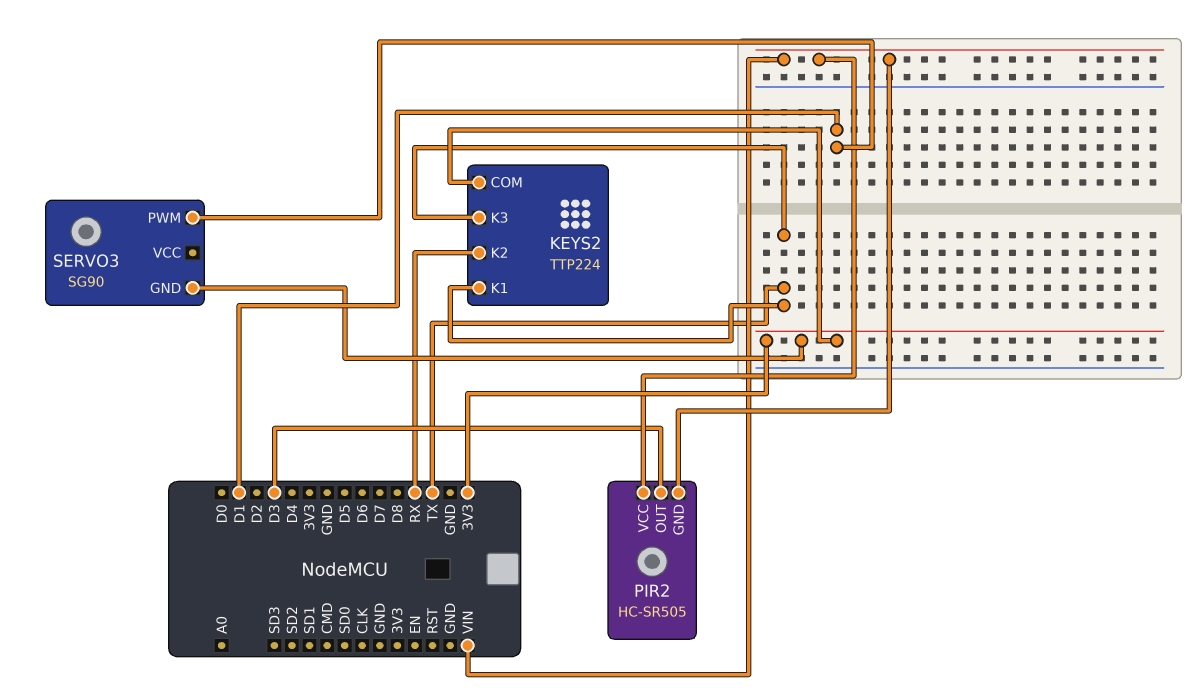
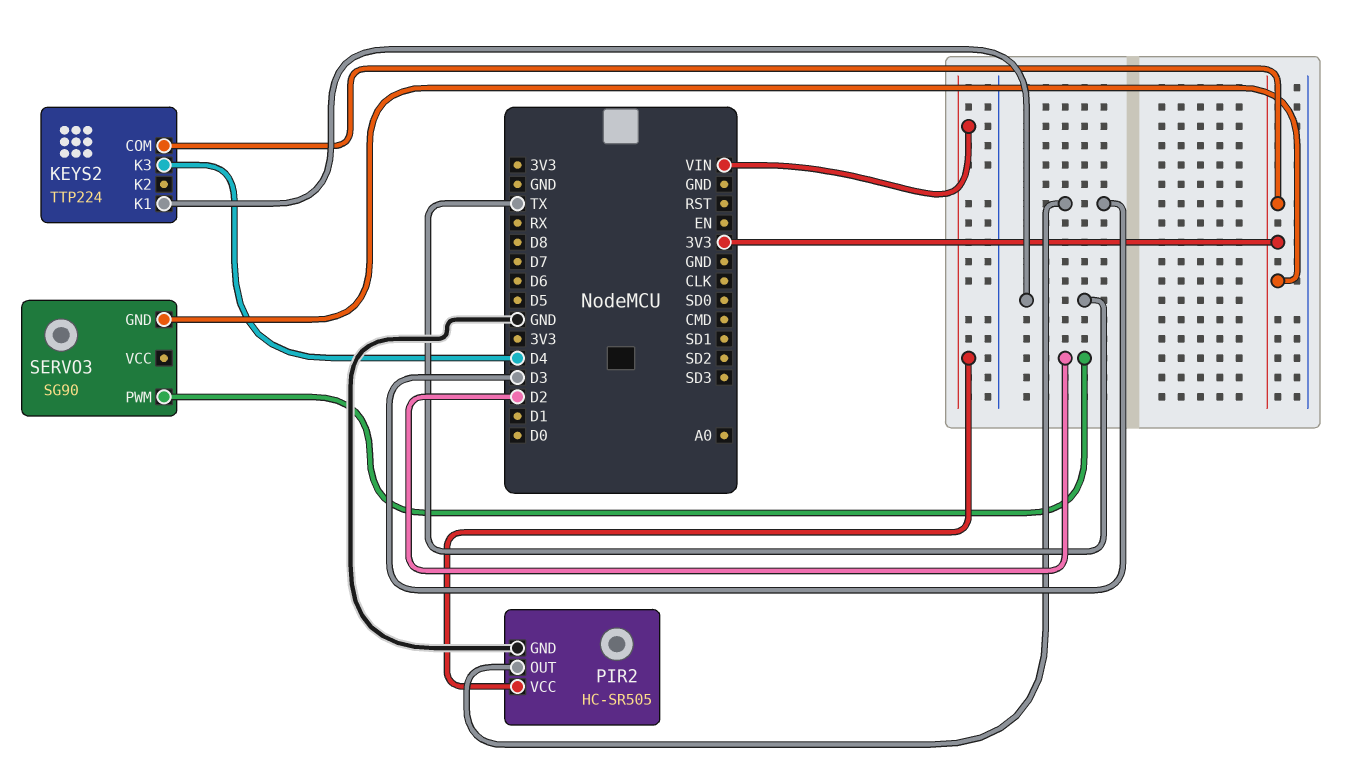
KEYS2 pin K2: RX -> none
KEYS2 pin K3: TX -> D4
PIR2 pin GND: VIN -> GND
SERVO3 pin PWM: D1 -> D2

